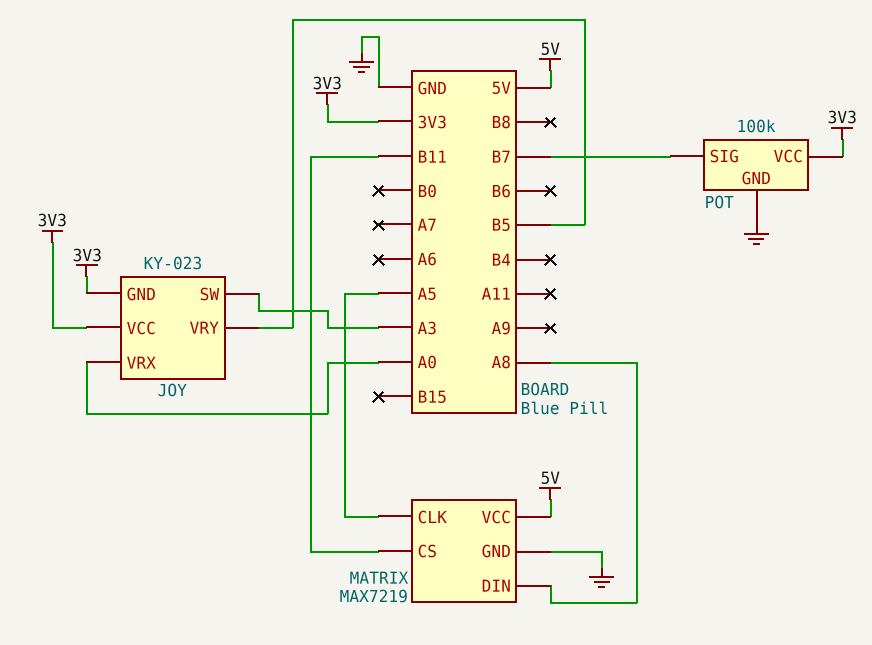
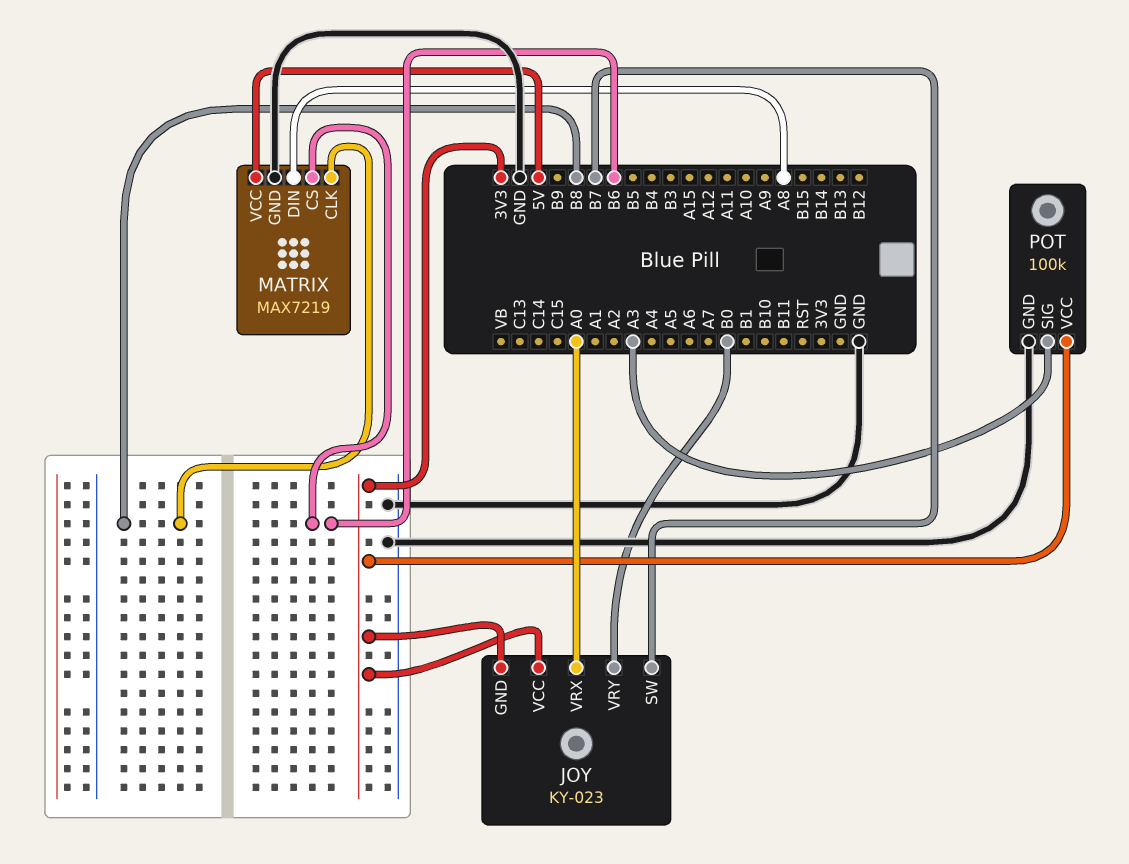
JOY pin SW: A3 -> B7
JOY pin VRY: B5 -> B0
MATRIX pin CLK: A5 -> B8
MATRIX pin CS: B11 -> B6
POT pin SIG: B7 -> A3

